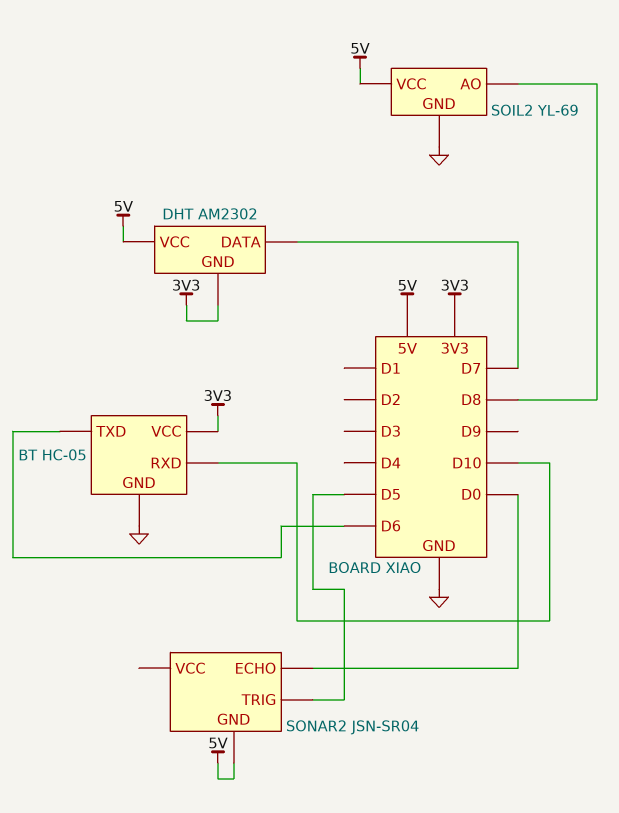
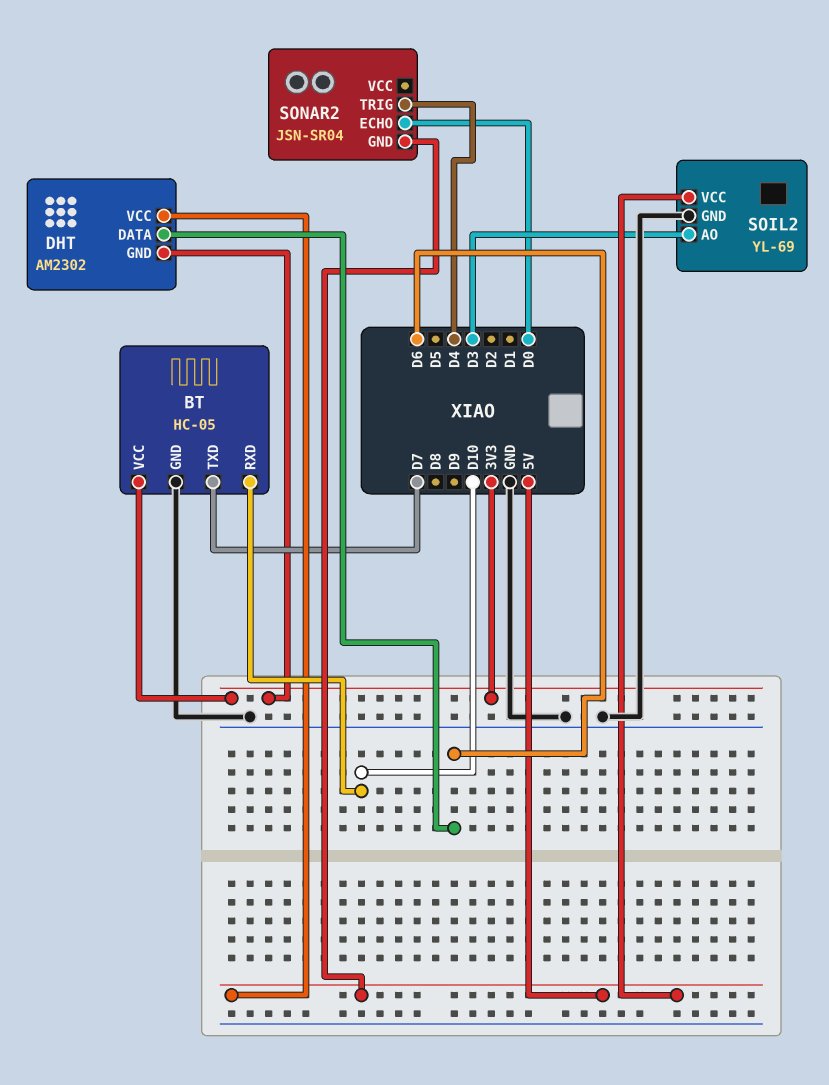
BT pin TXD: D6 -> D7
DHT pin DATA: D7 -> D6
SOIL2 pin AO: D8 -> D3
SONAR2 pin TRIG: D5 -> D4

